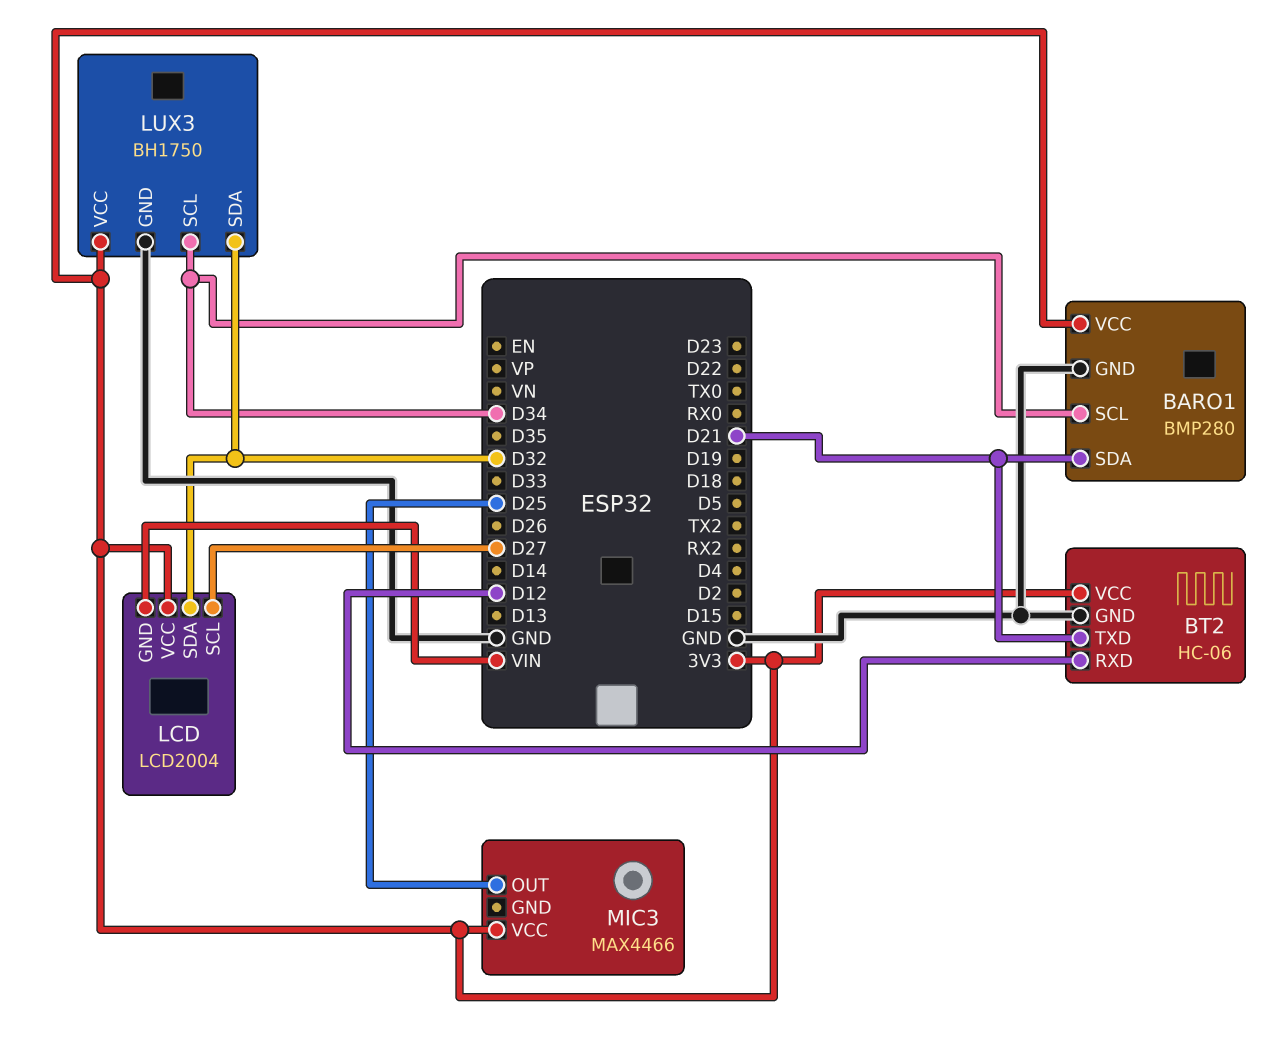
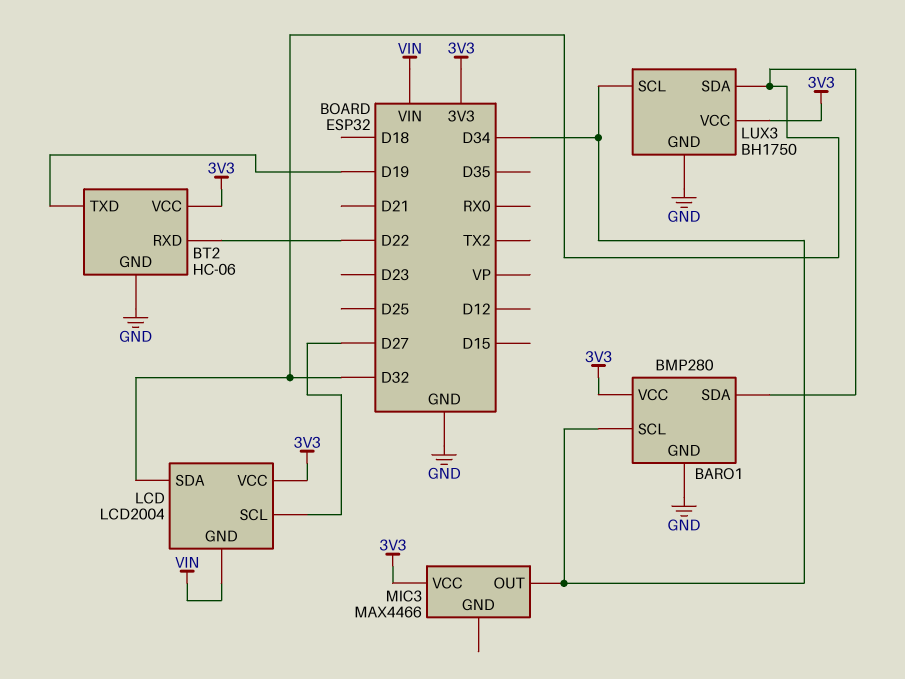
BARO1 pin SDA: D21 -> D32
BT2 pin RXD: D12 -> D22
BT2 pin TXD: D21 -> D19
MIC3 pin OUT: D25 -> D34

